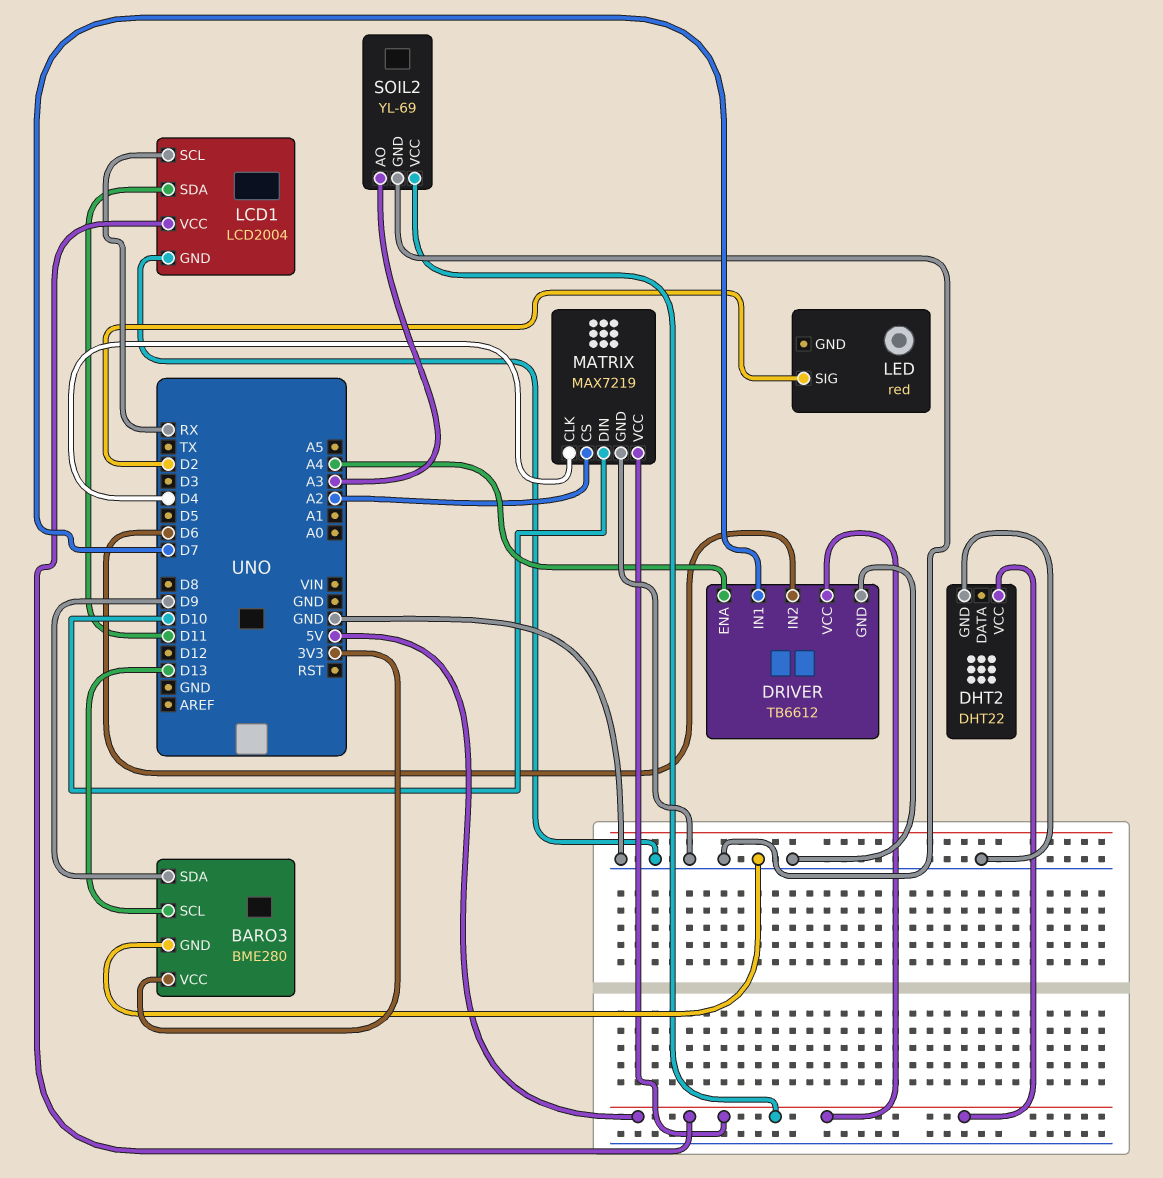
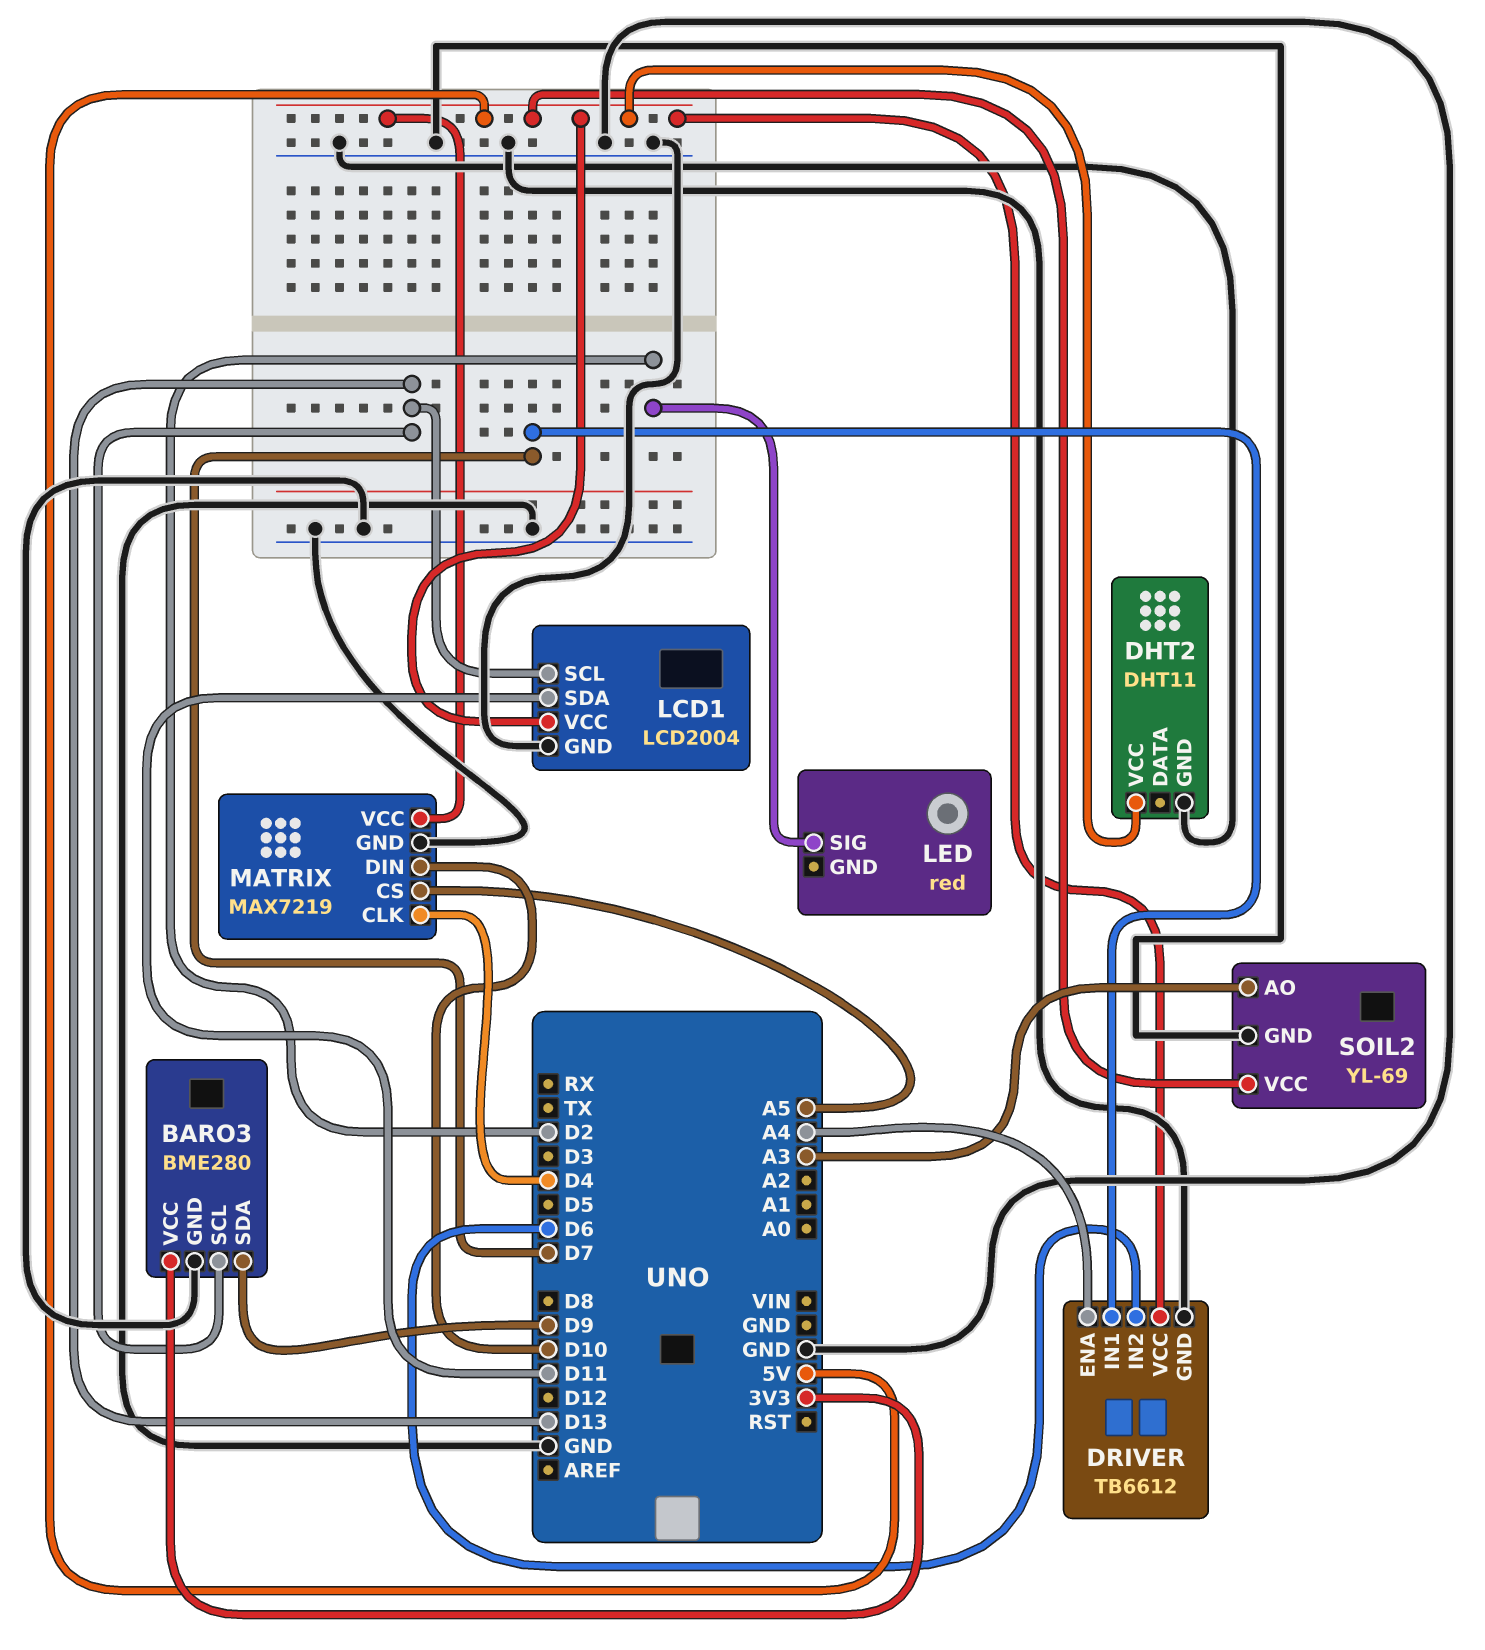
DHT2: DHT22 -> DHT11
LCD1 pin SCL: RX -> D13
MATRIX pin CS: A2 -> A5

